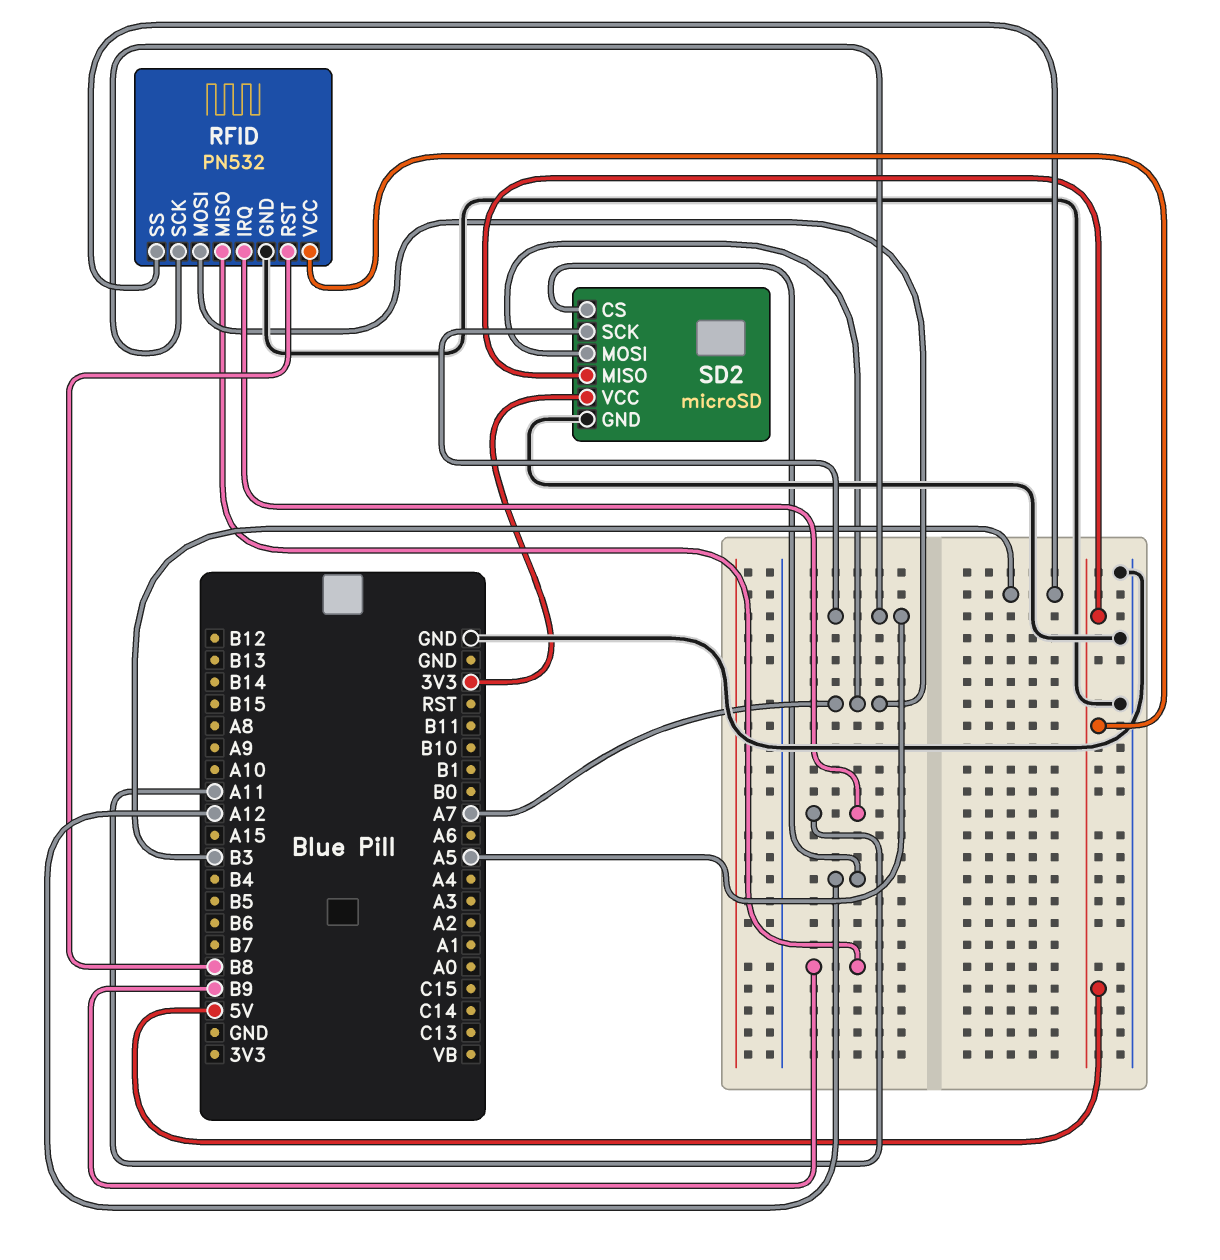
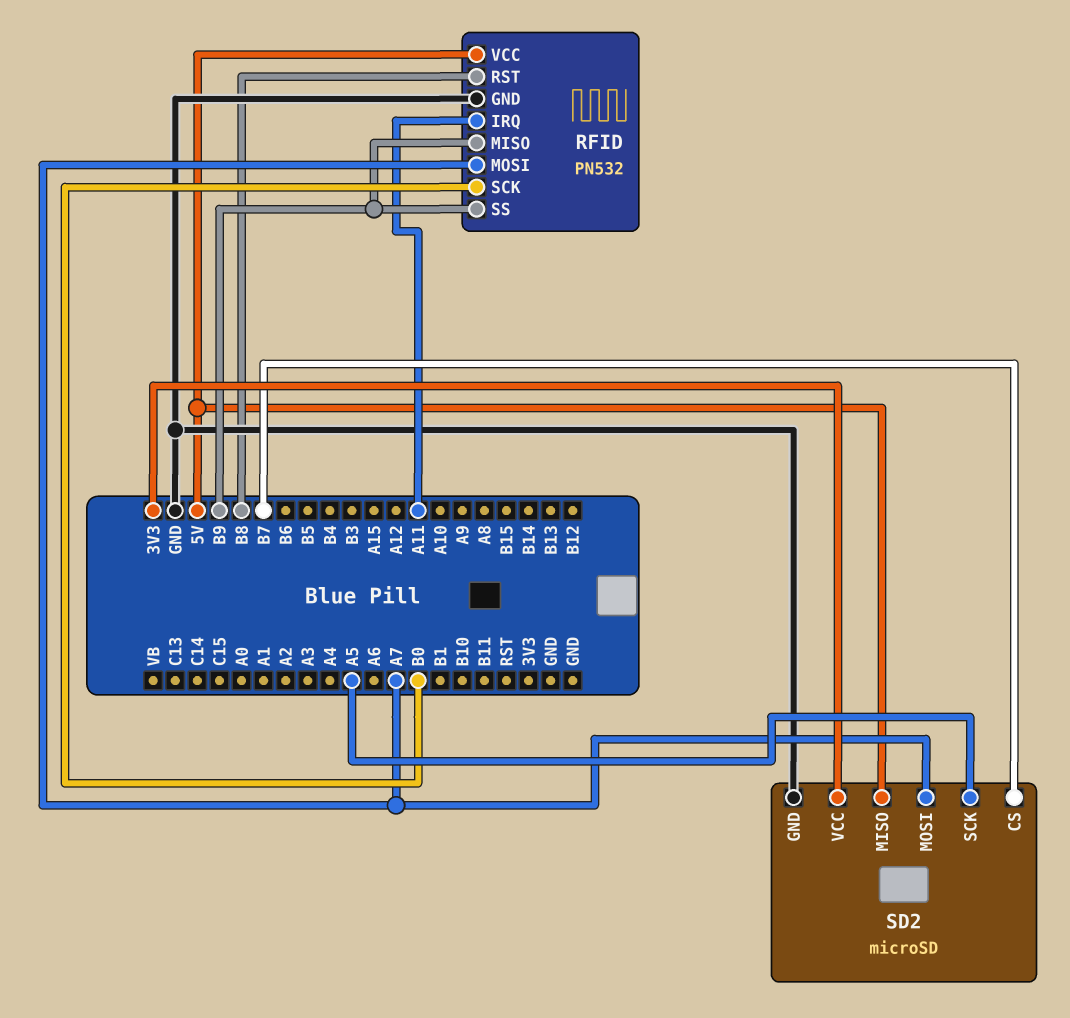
RFID pin SCK: A5 -> B0
RFID pin SS: B3 -> B9
SD2 pin CS: A12 -> B7

